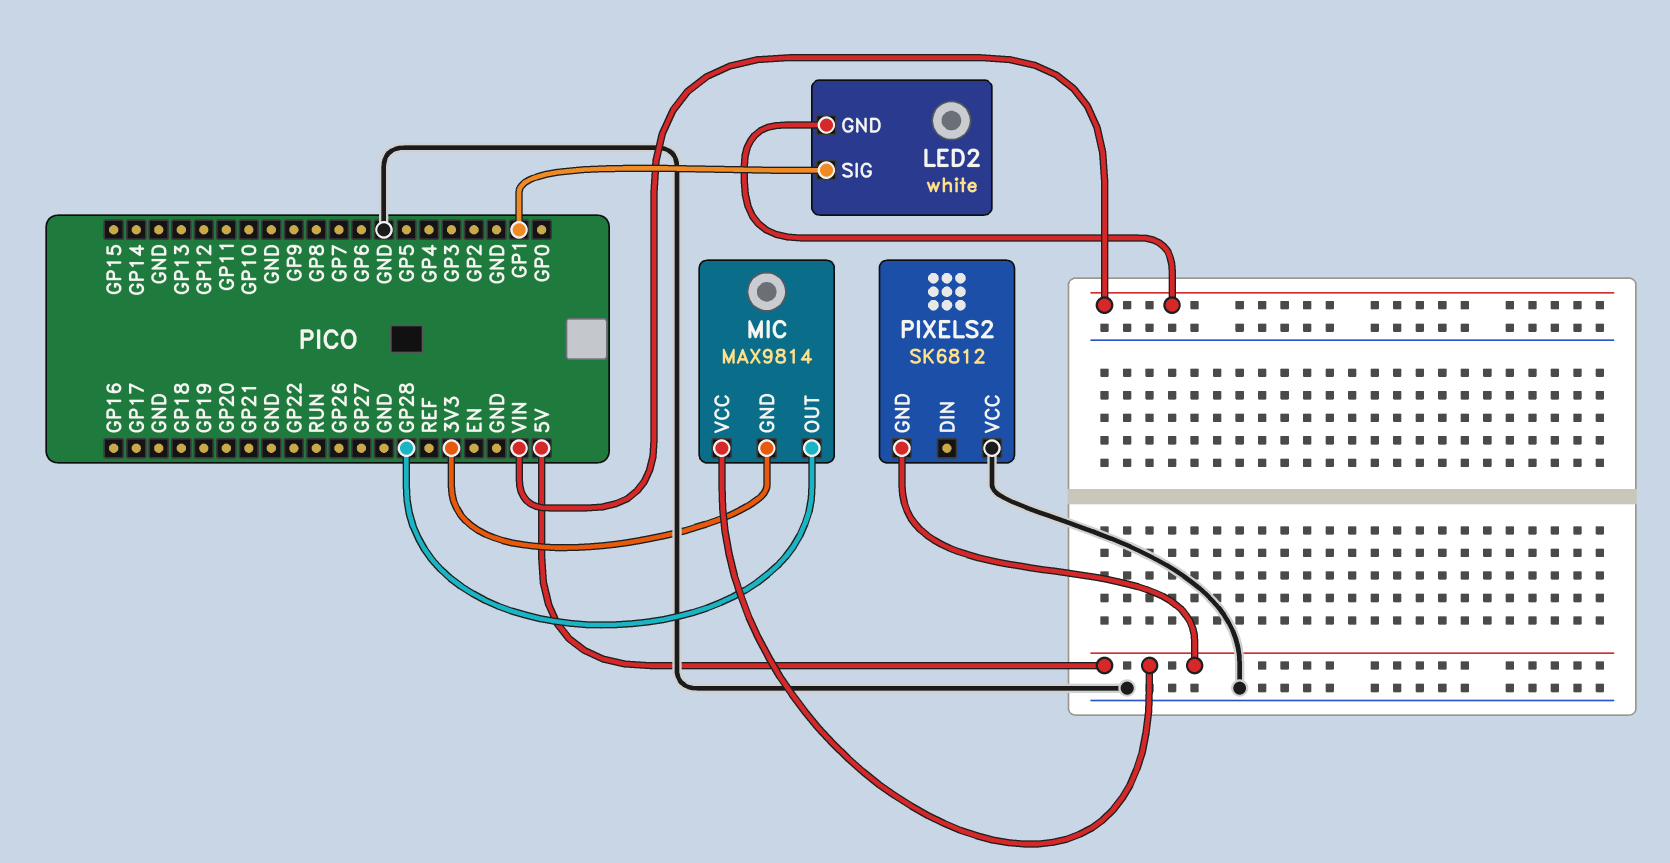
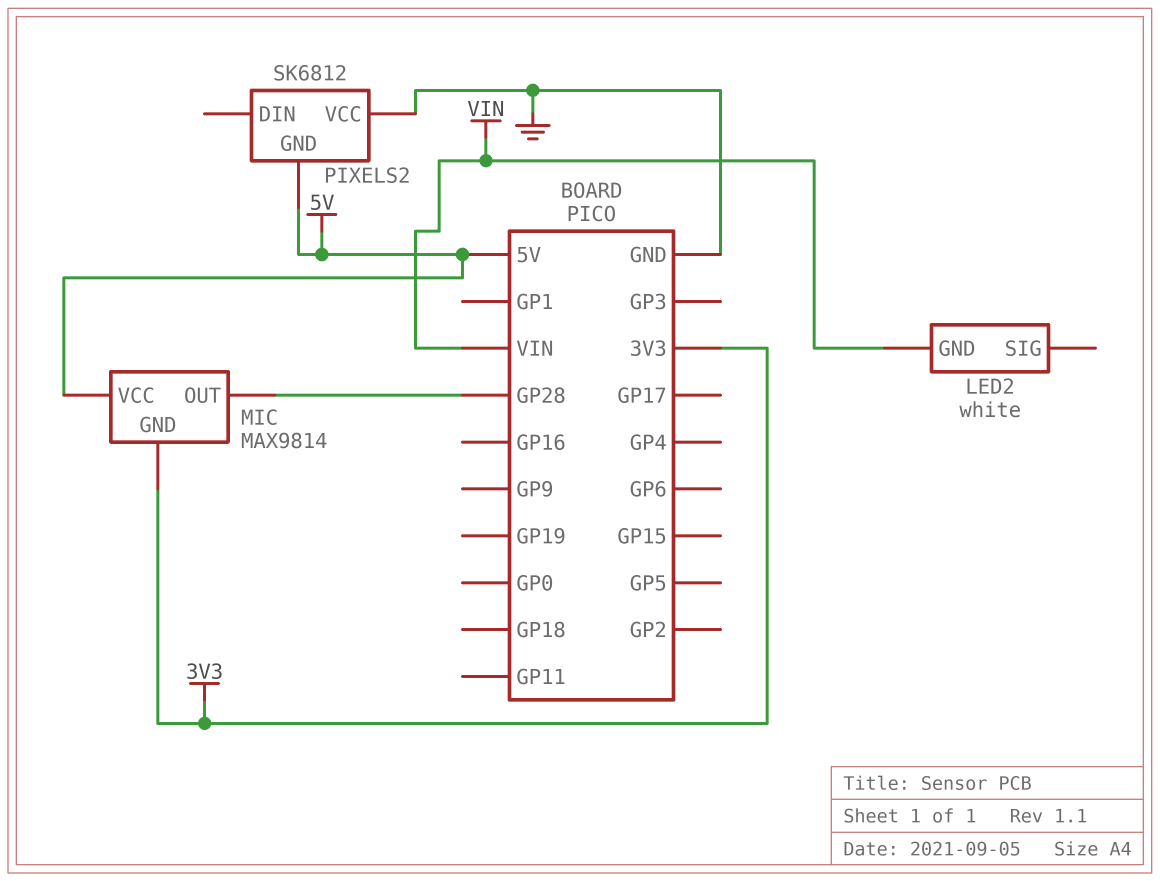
LED2 pin SIG: GP1 -> none

